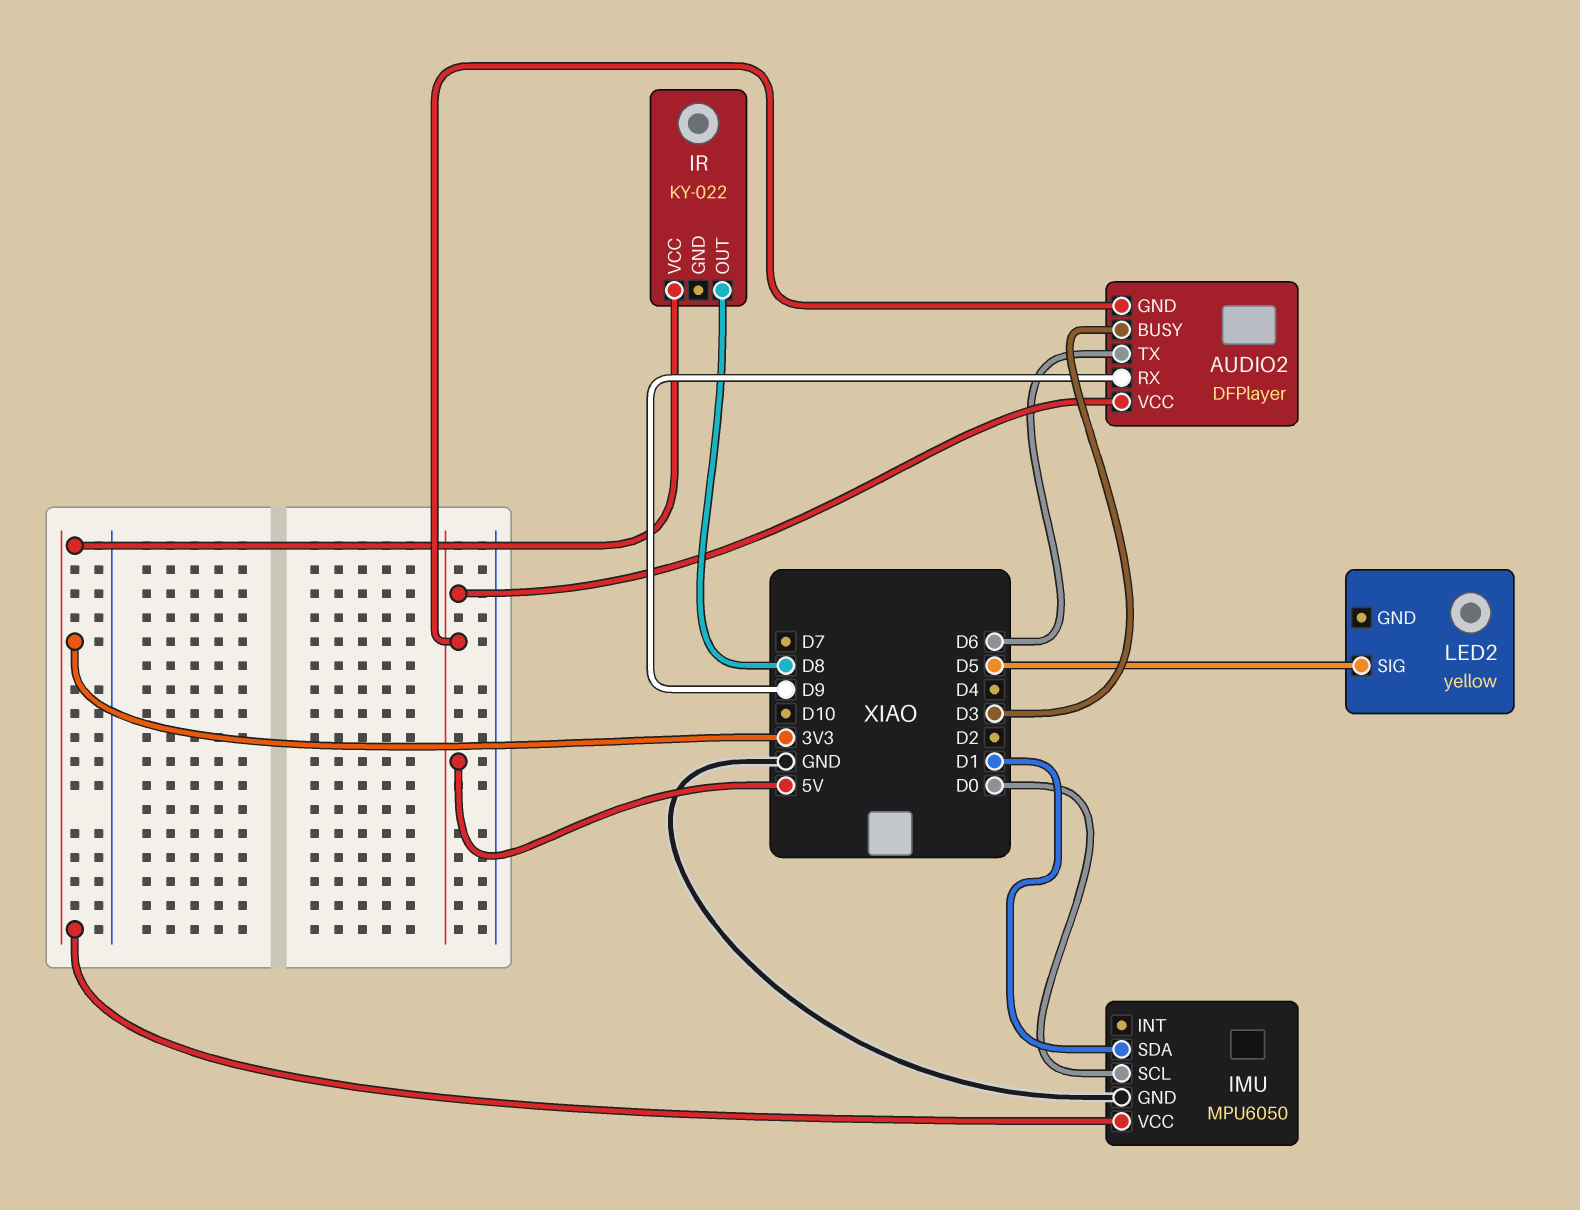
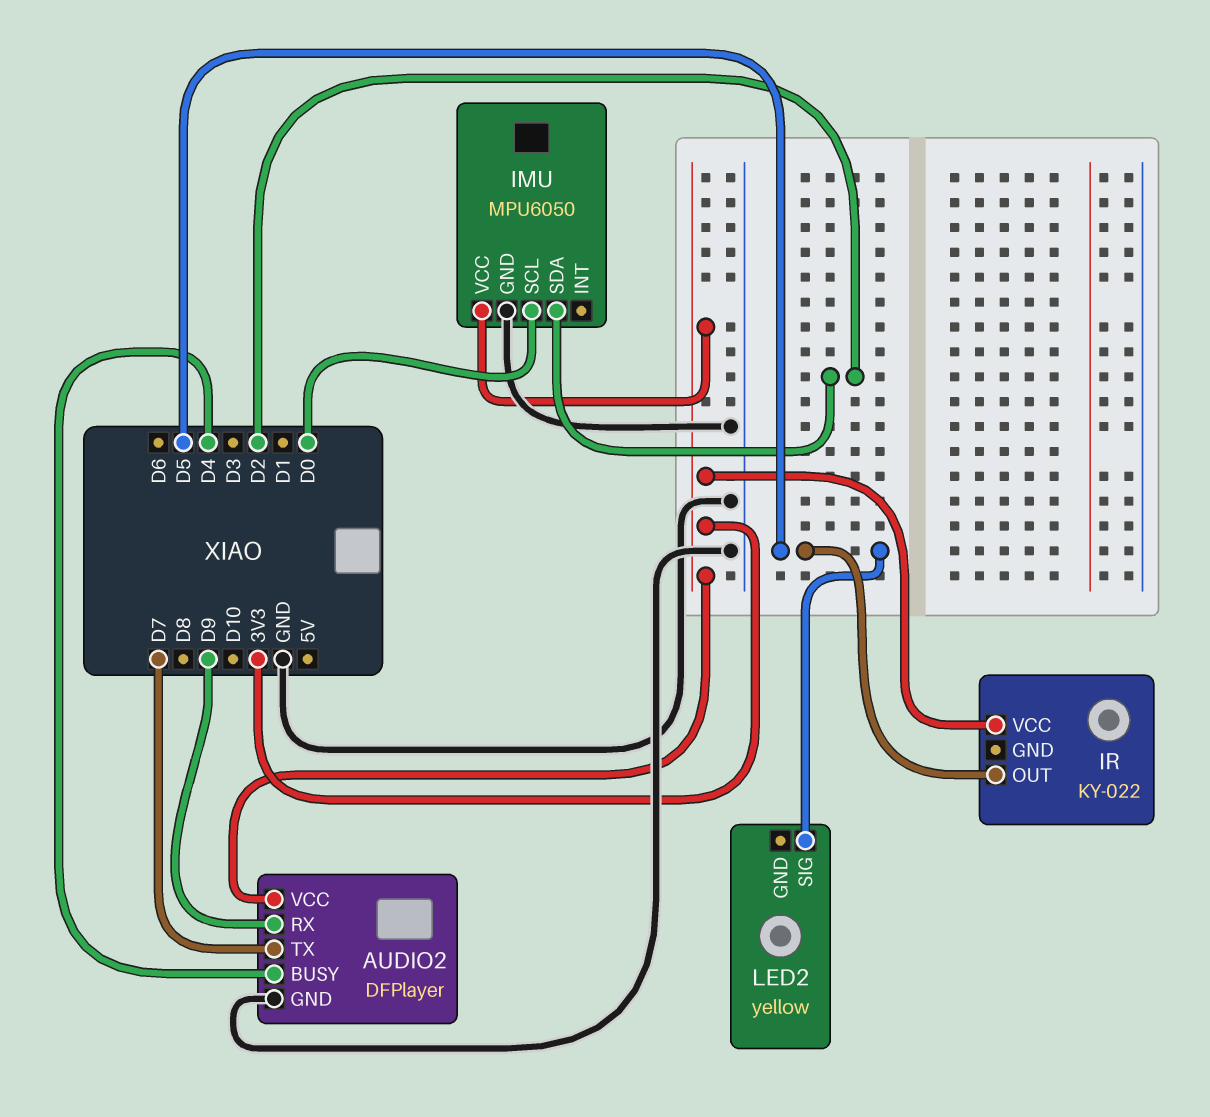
AUDIO2 pin BUSY: D3 -> D4
AUDIO2 pin GND: 5V -> GND
AUDIO2 pin TX: D6 -> D7
AUDIO2 pin VCC: 5V -> 3V3
IMU pin SDA: D1 -> D2
IR pin OUT: D8 -> D5

